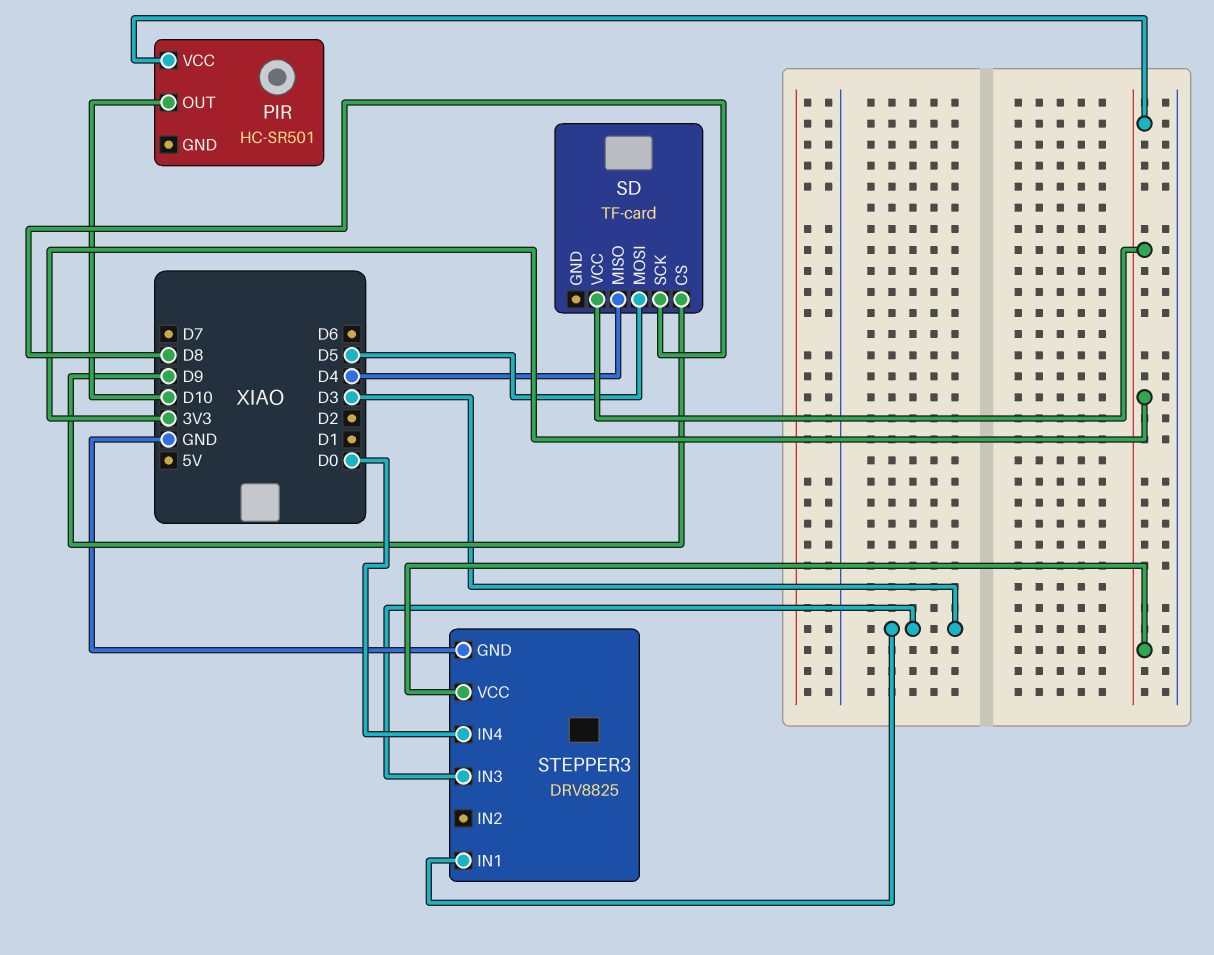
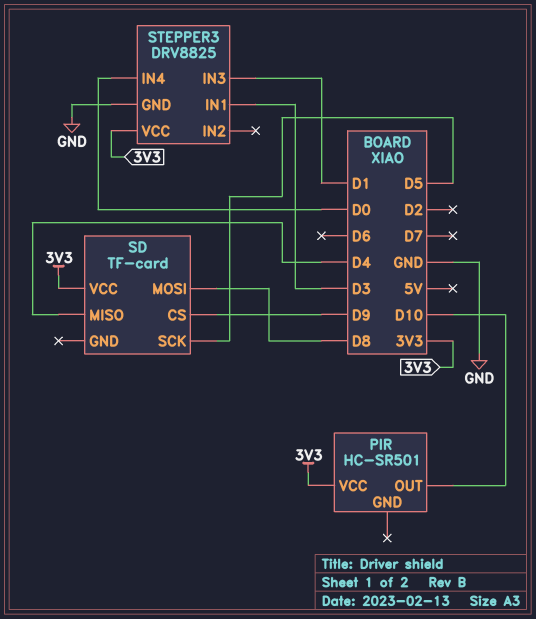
SD pin MOSI: D5 -> D8
SD pin SCK: D8 -> D5
STEPPER3 pin IN3: D3 -> D1

